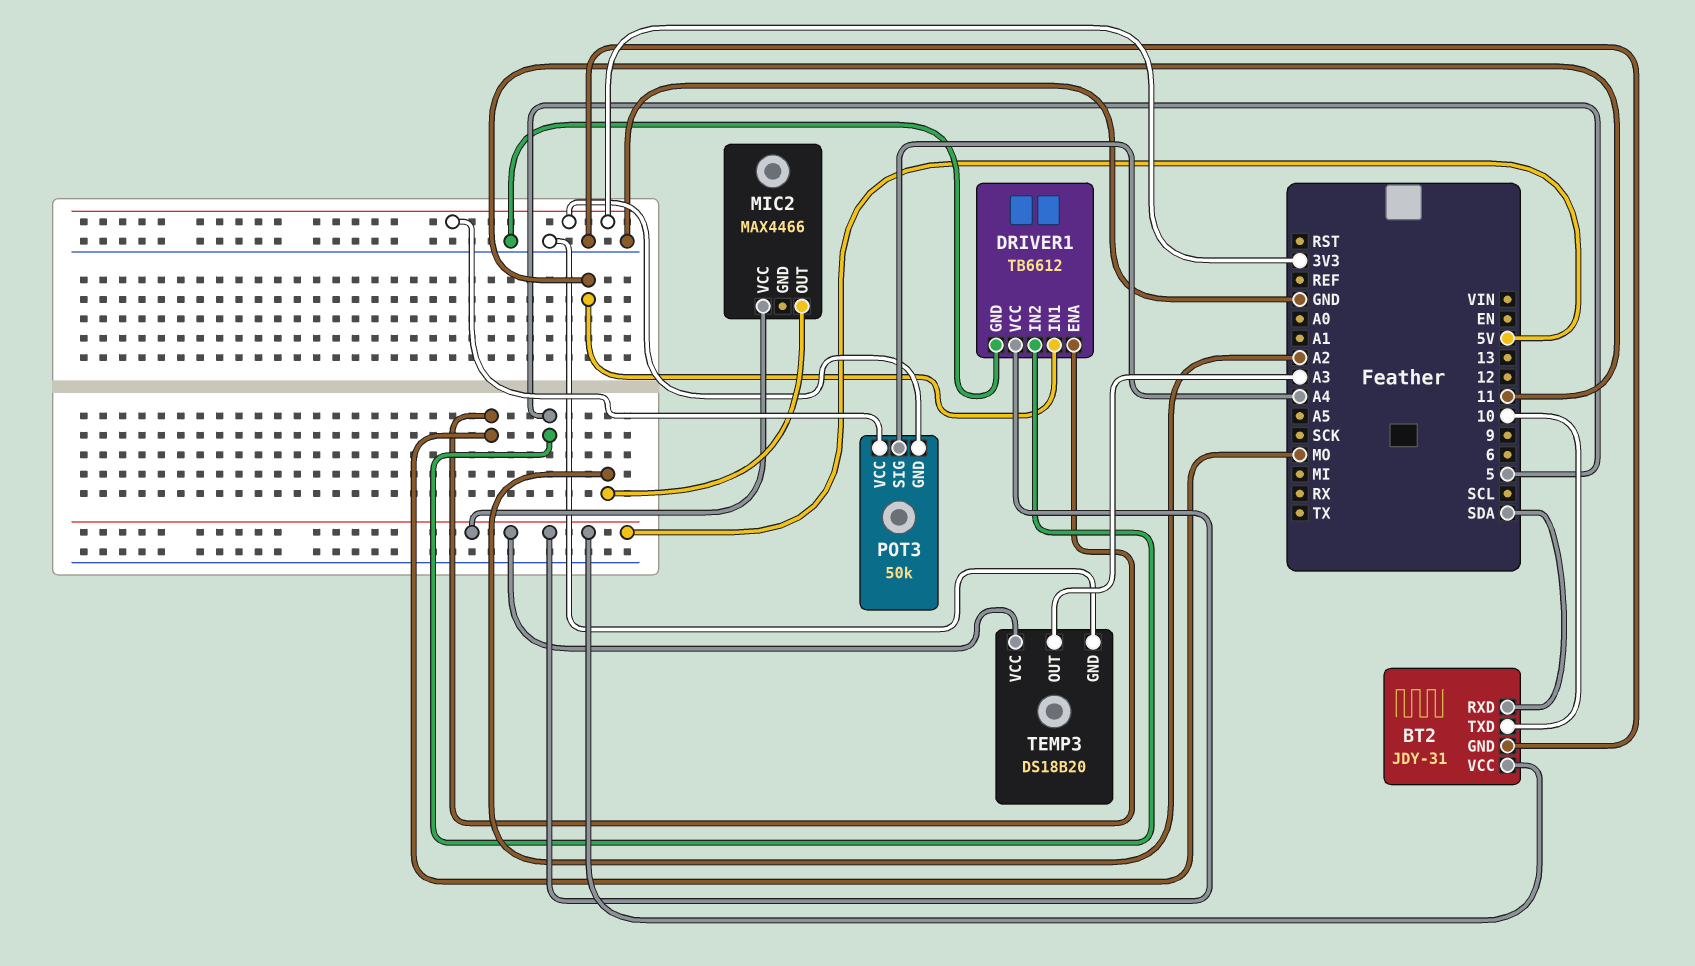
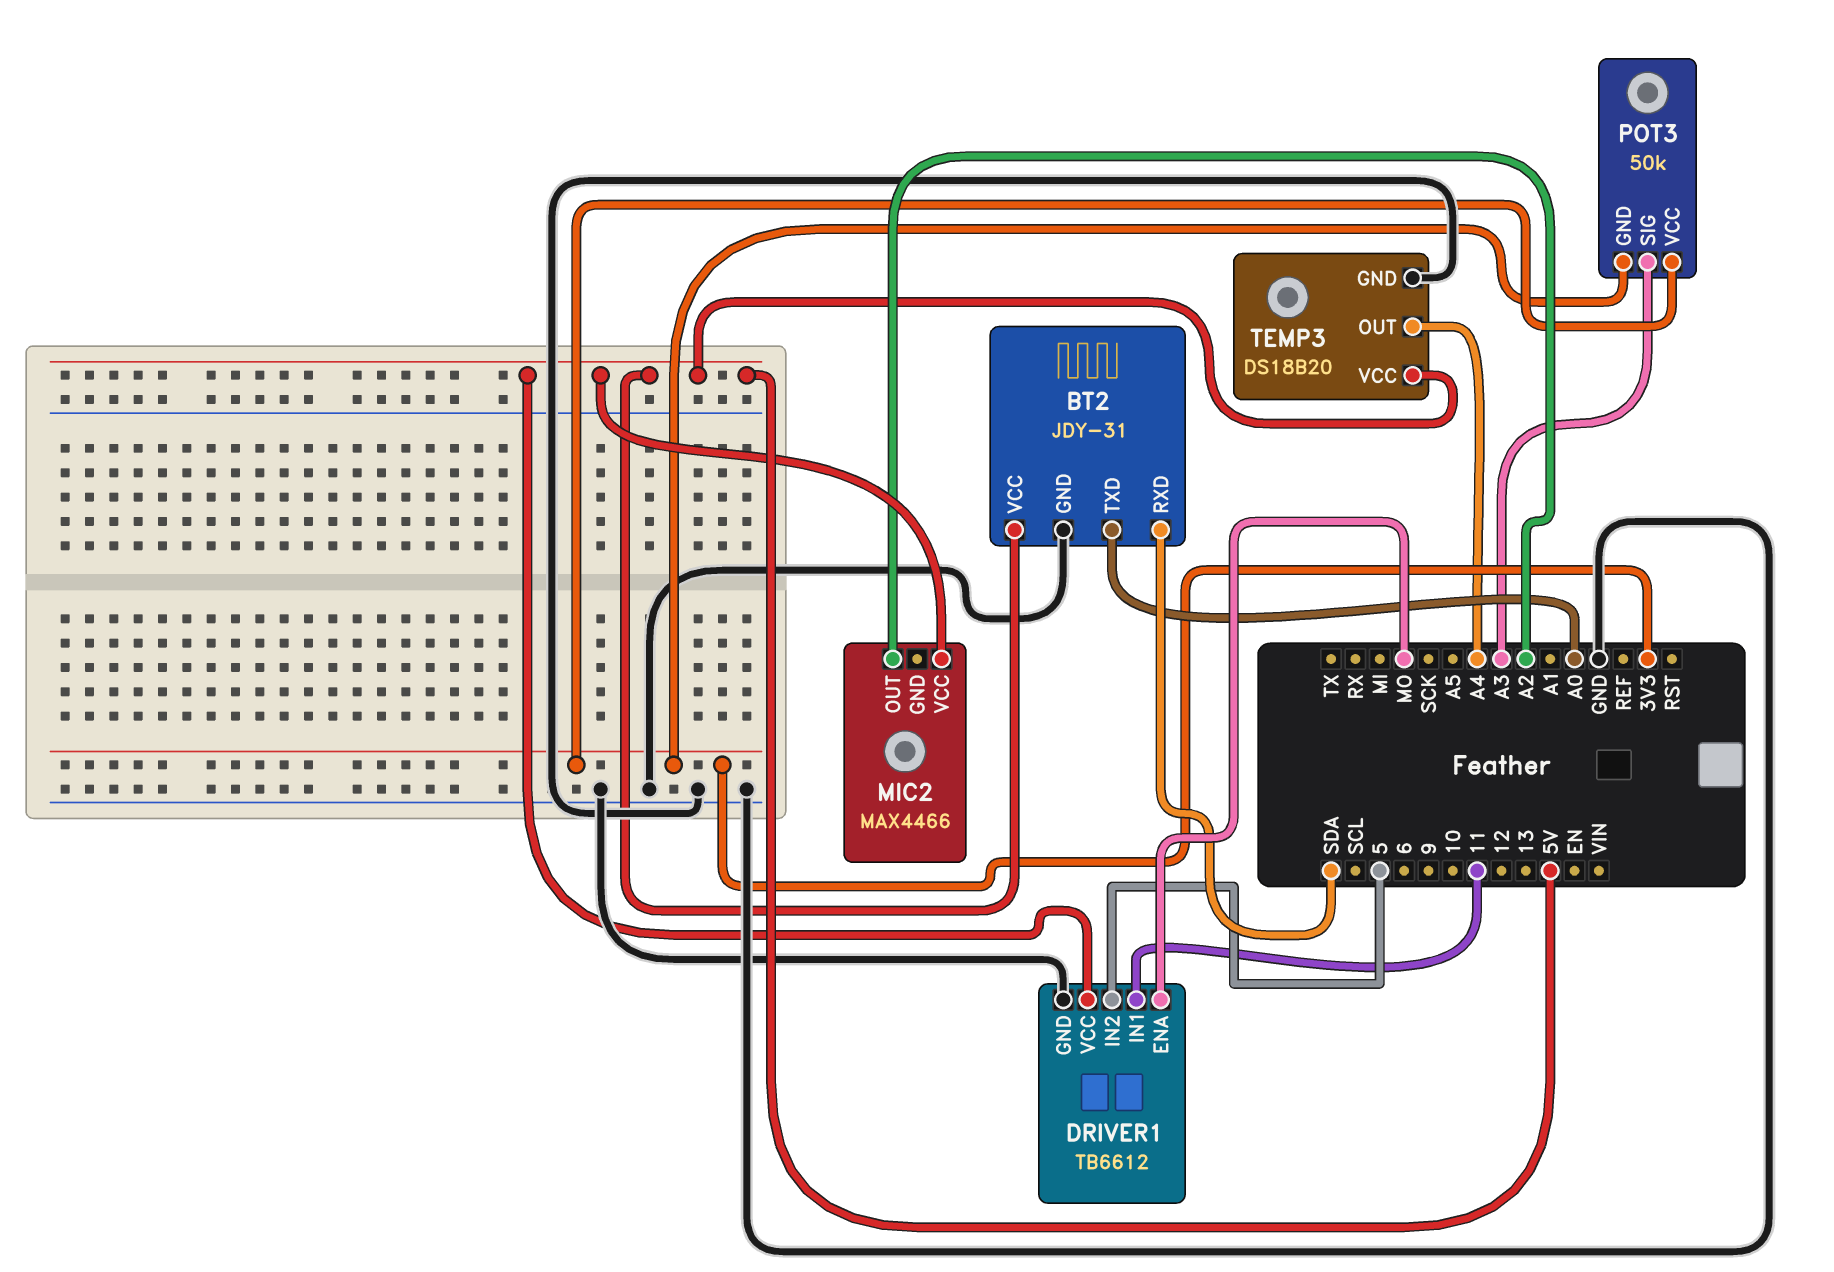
BT2 pin TXD: 10 -> A0
POT3 pin SIG: A4 -> A3
TEMP3 pin OUT: A3 -> A4

